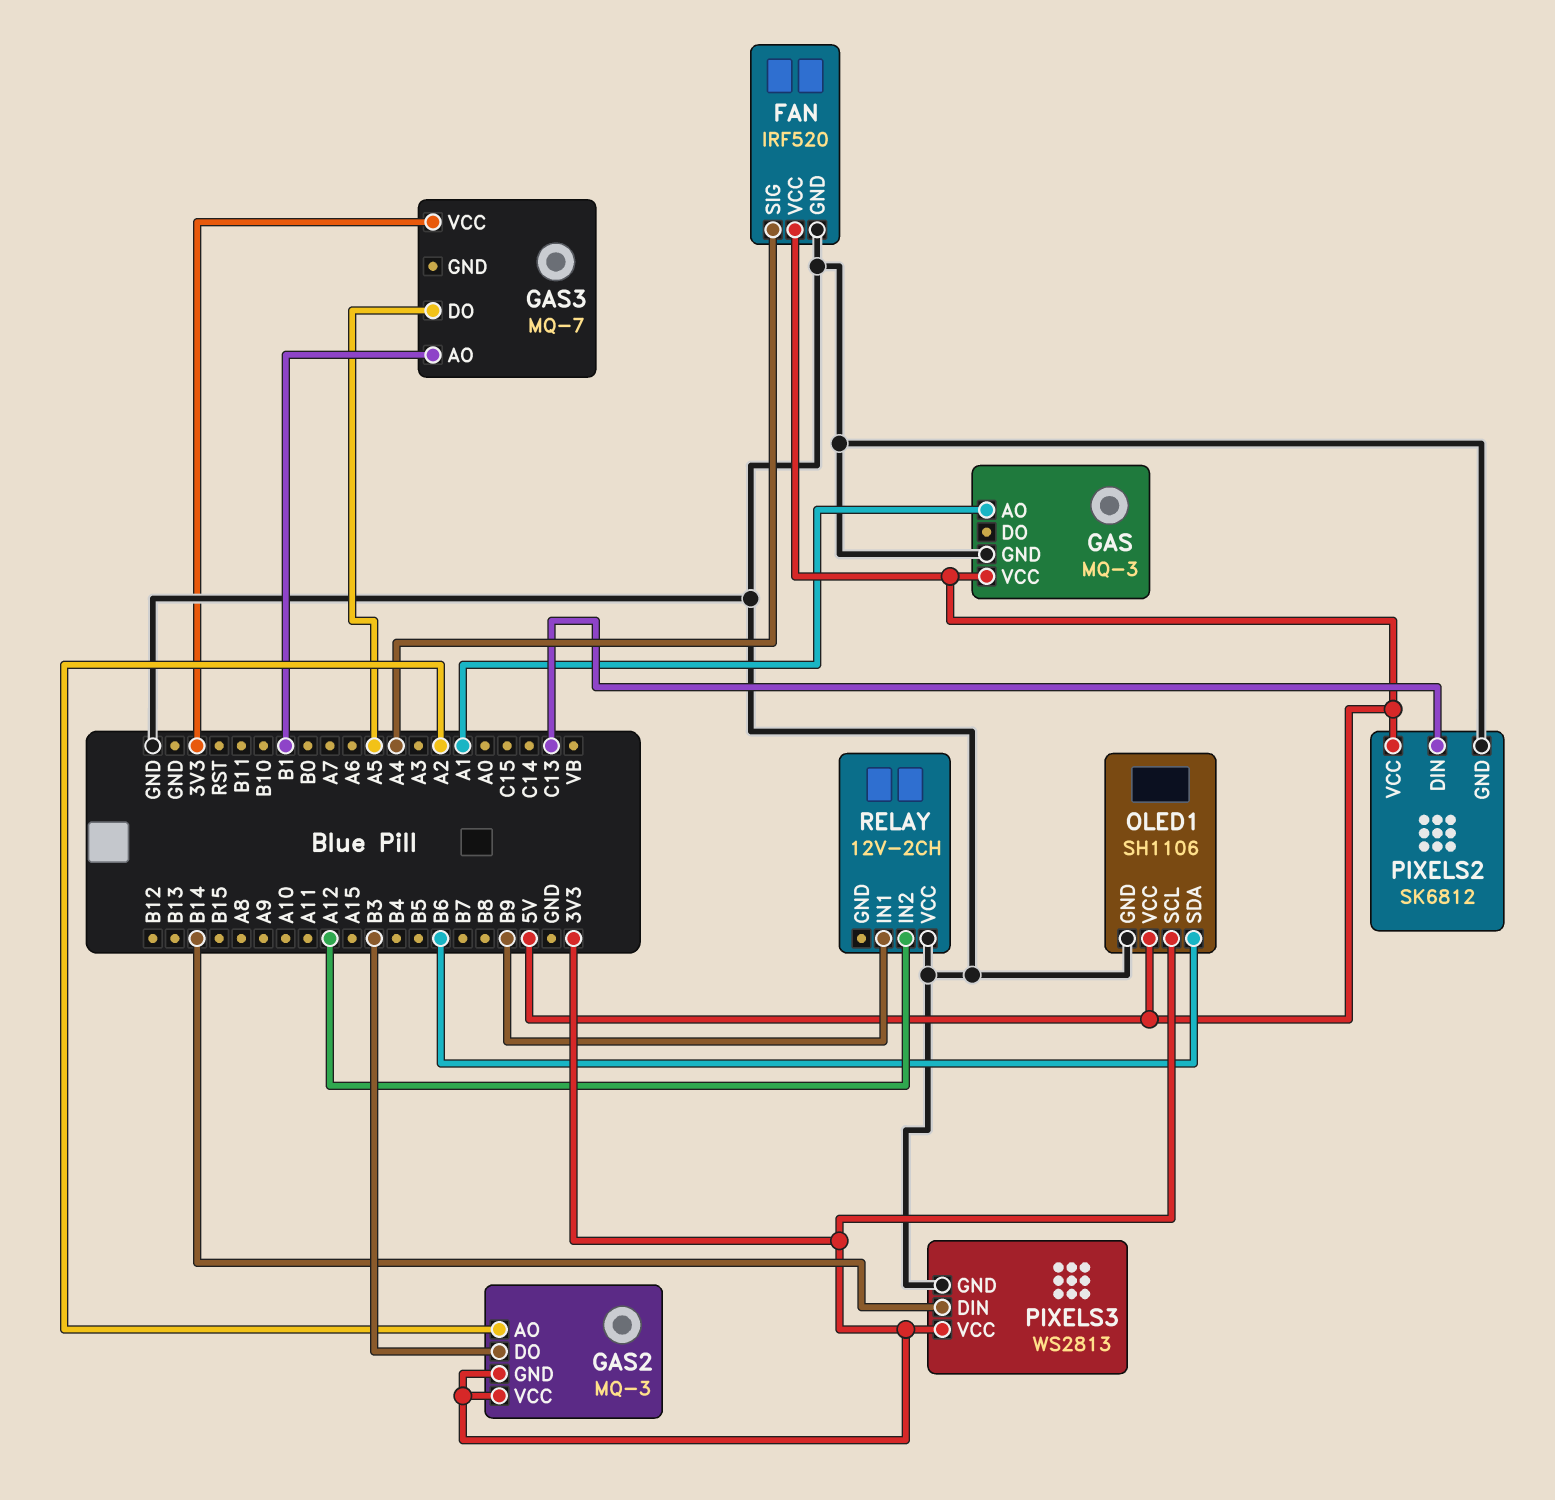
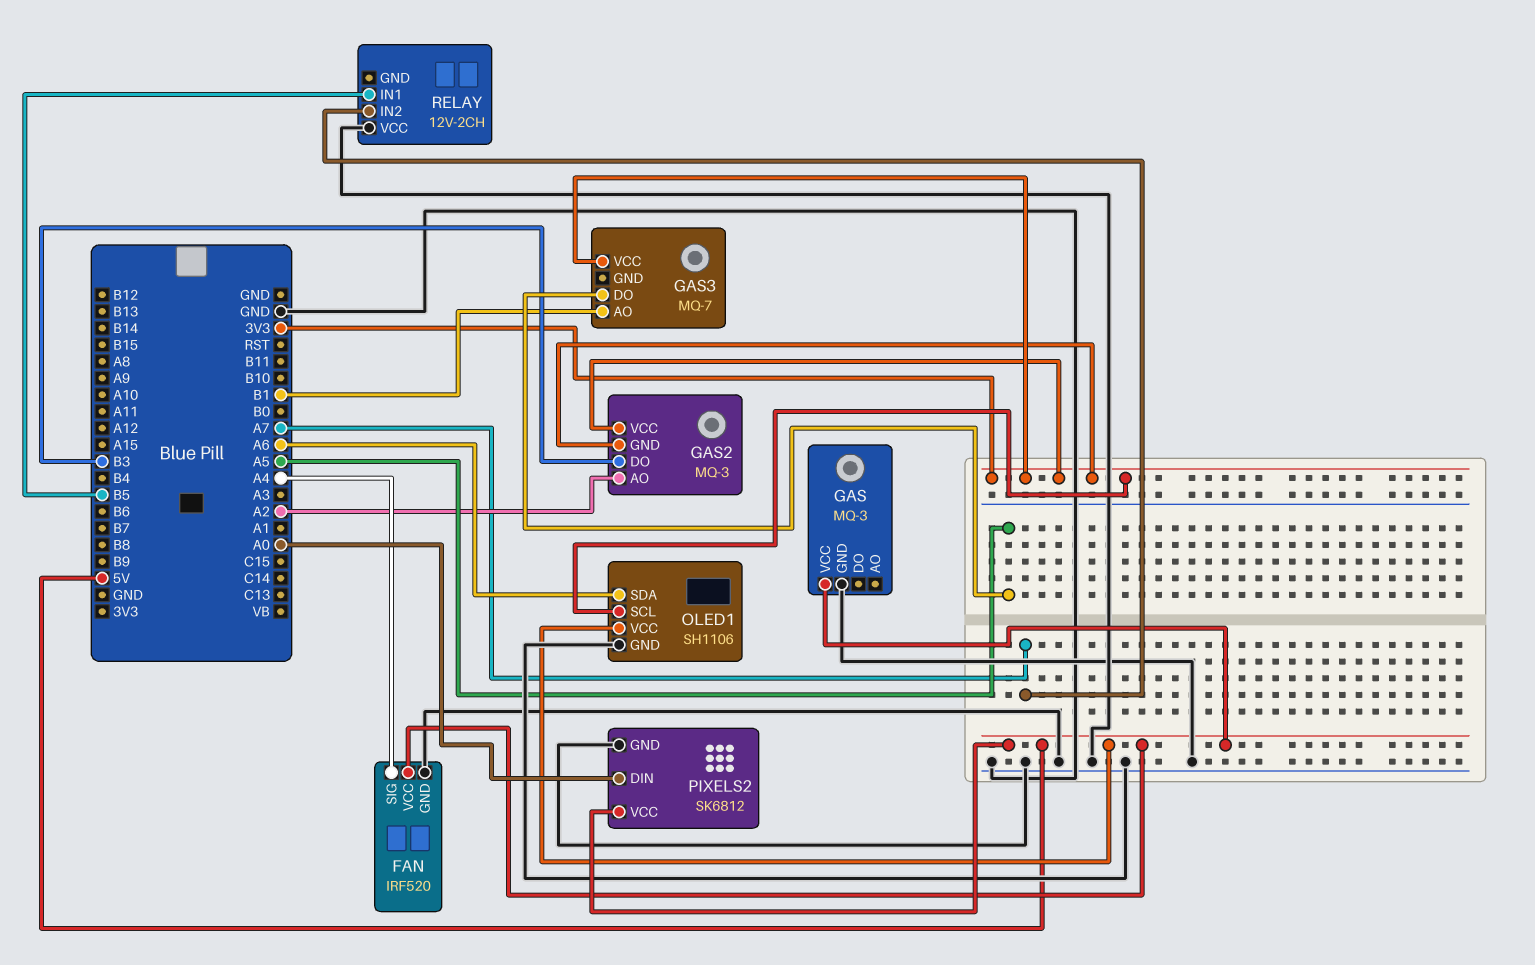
GAS pin AO: A1 -> none
OLED1 pin SDA: B6 -> A6
PIXELS2 pin DIN: C13 -> A0
PIXELS3: WS2813 -> none
PIXELS3 pin DIN: B14 -> none
PIXELS3 pin GND: GND -> none
PIXELS3 pin VCC: 3V3 -> none
RELAY pin IN1: B9 -> B5
RELAY pin IN2: A12 -> A7

